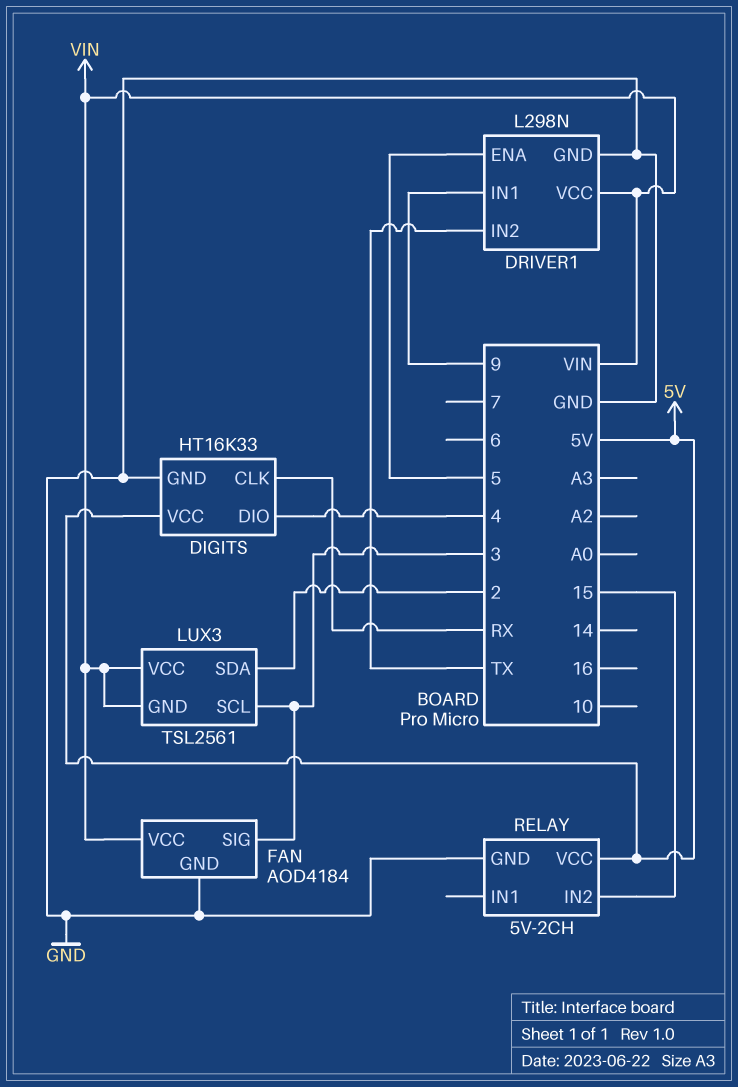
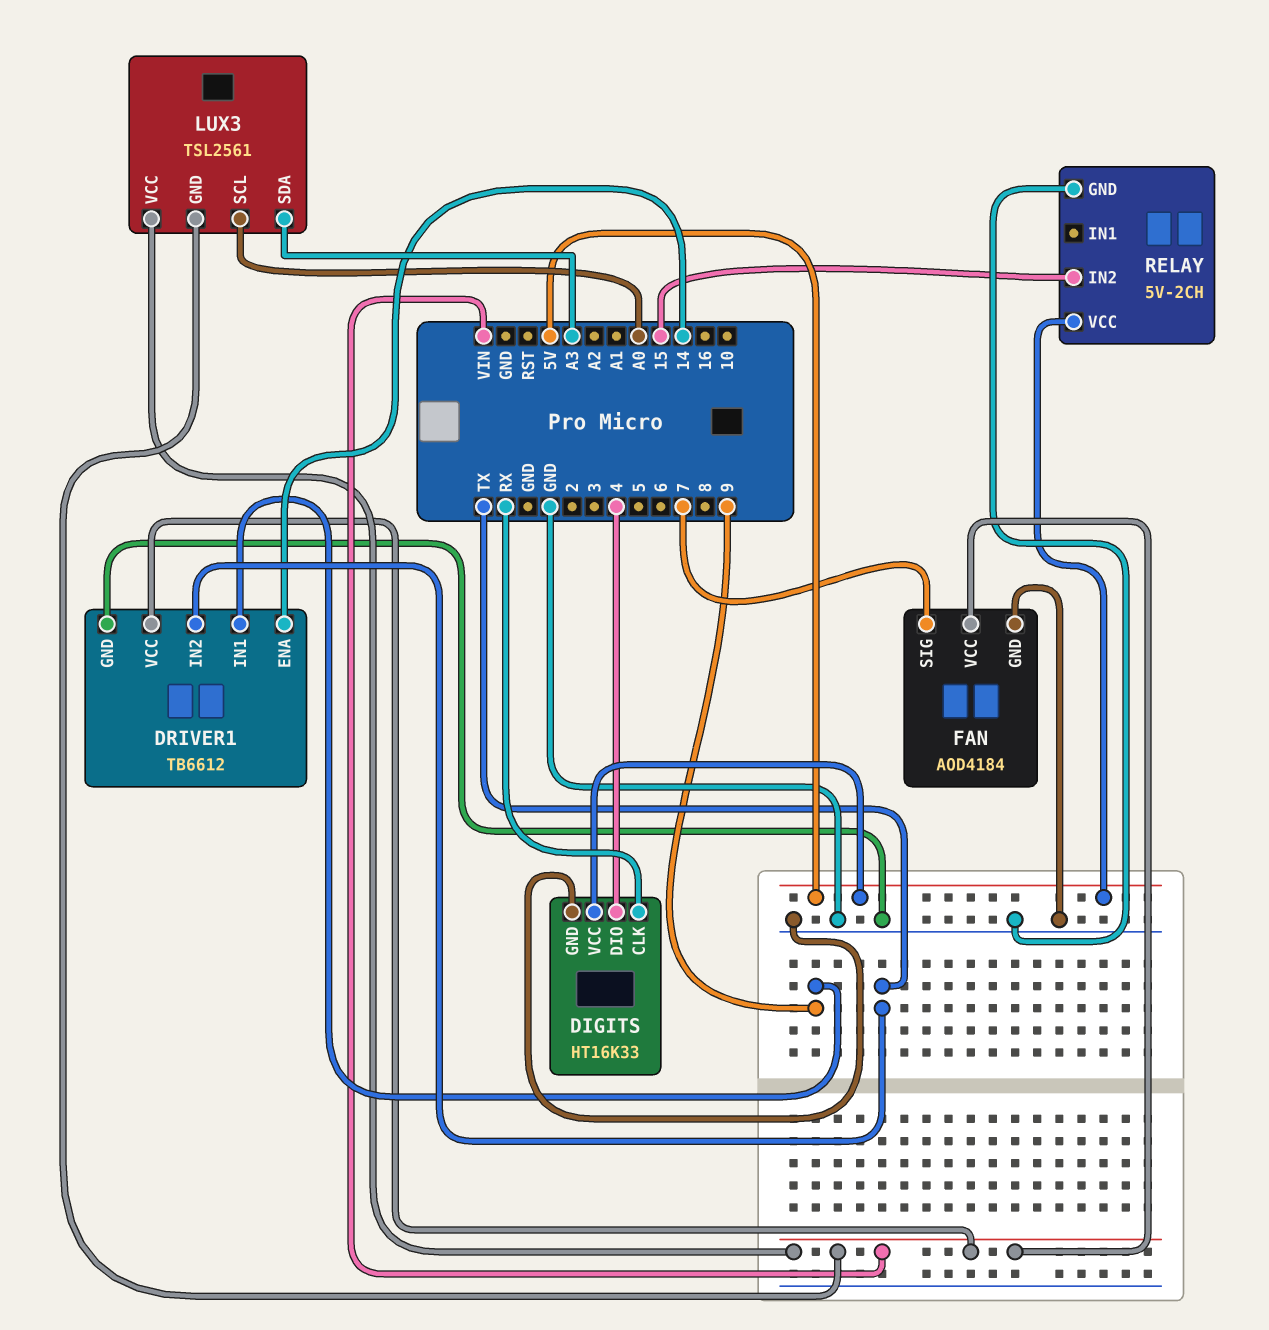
DRIVER1: L298N -> TB6612
DRIVER1 pin ENA: 5 -> 14
FAN pin SIG: 3 -> 7
LUX3 pin SCL: 3 -> A0
LUX3 pin SDA: 2 -> A3

